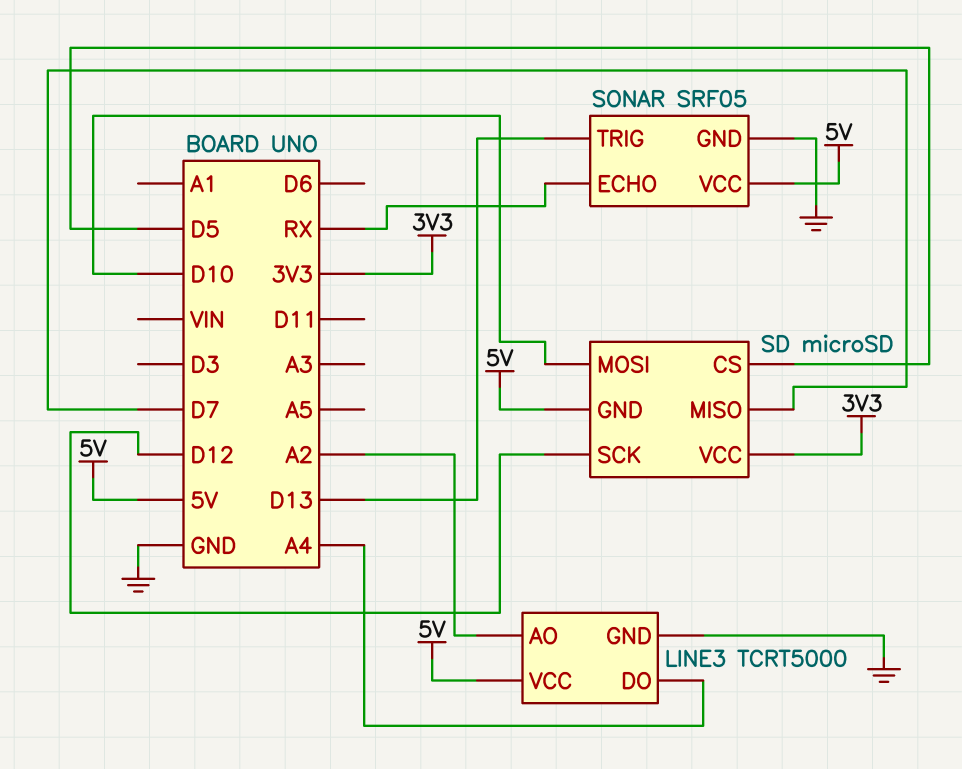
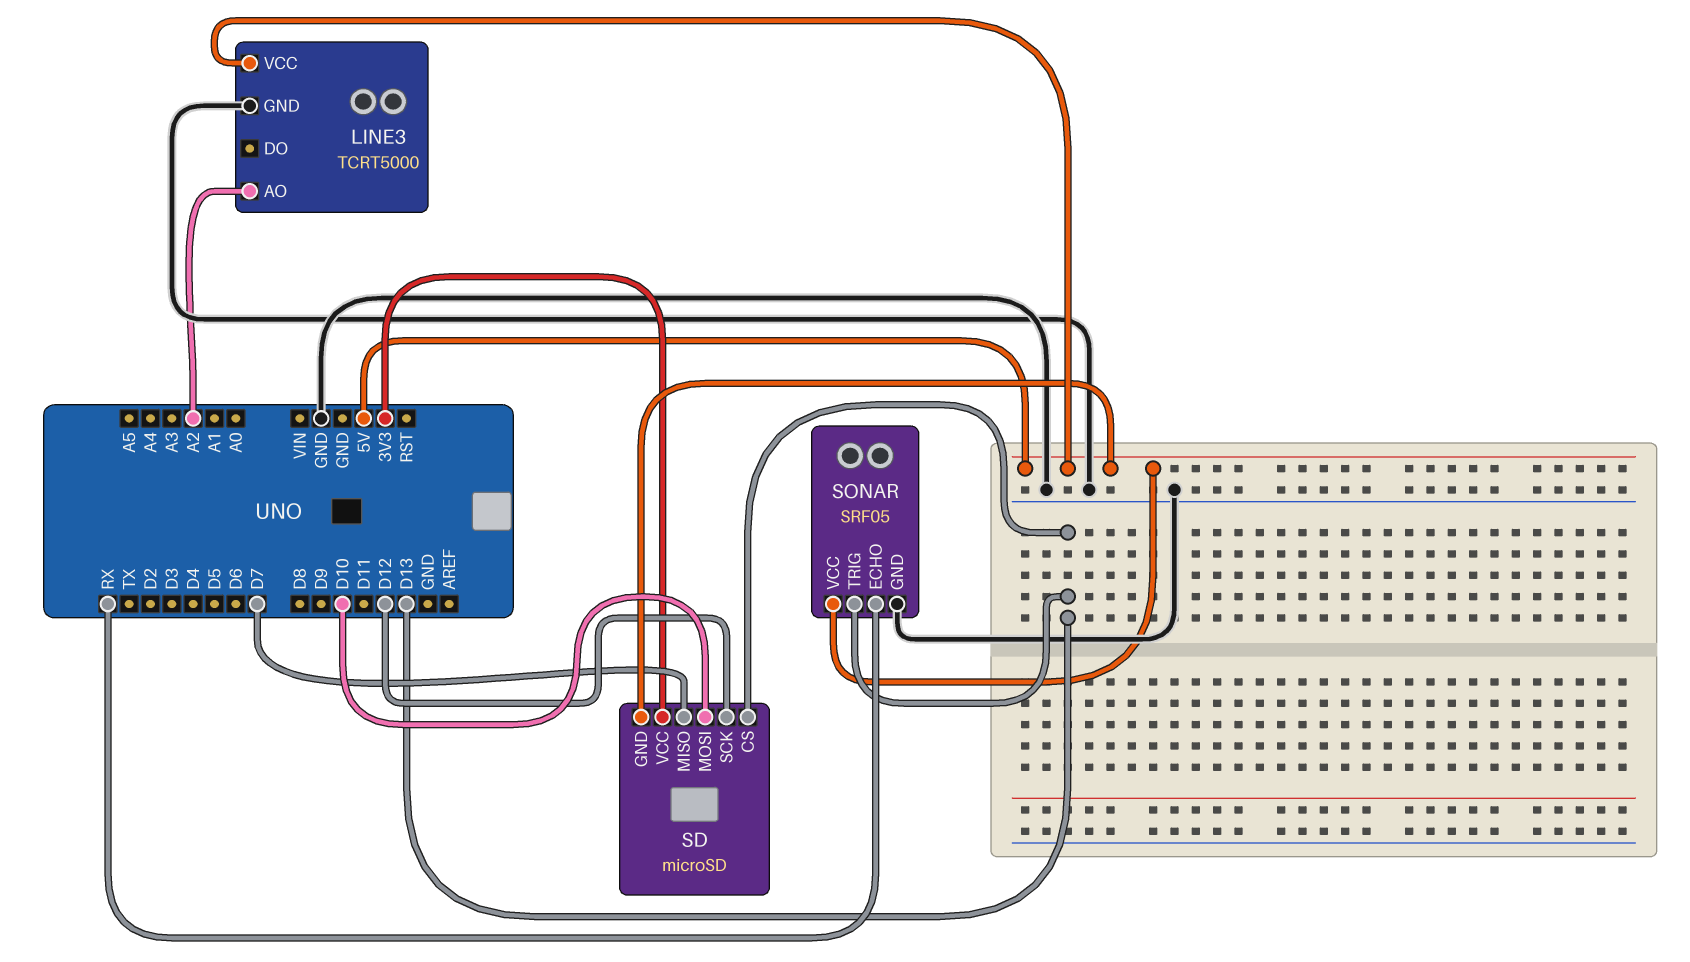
LINE3 pin DO: A4 -> none
SD pin CS: D5 -> D13

